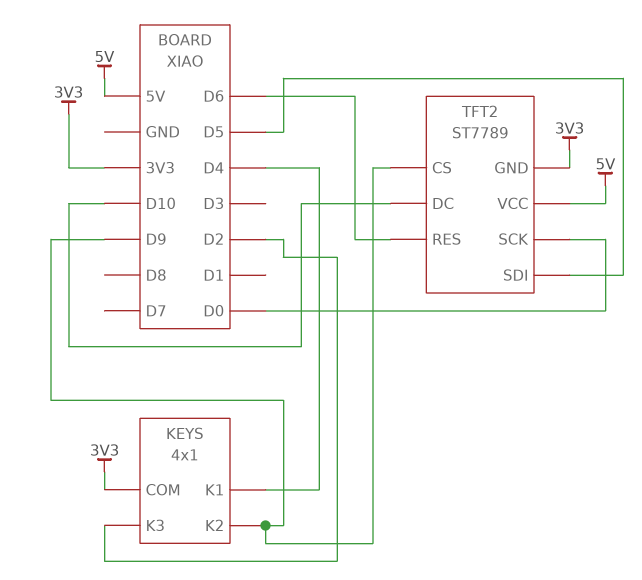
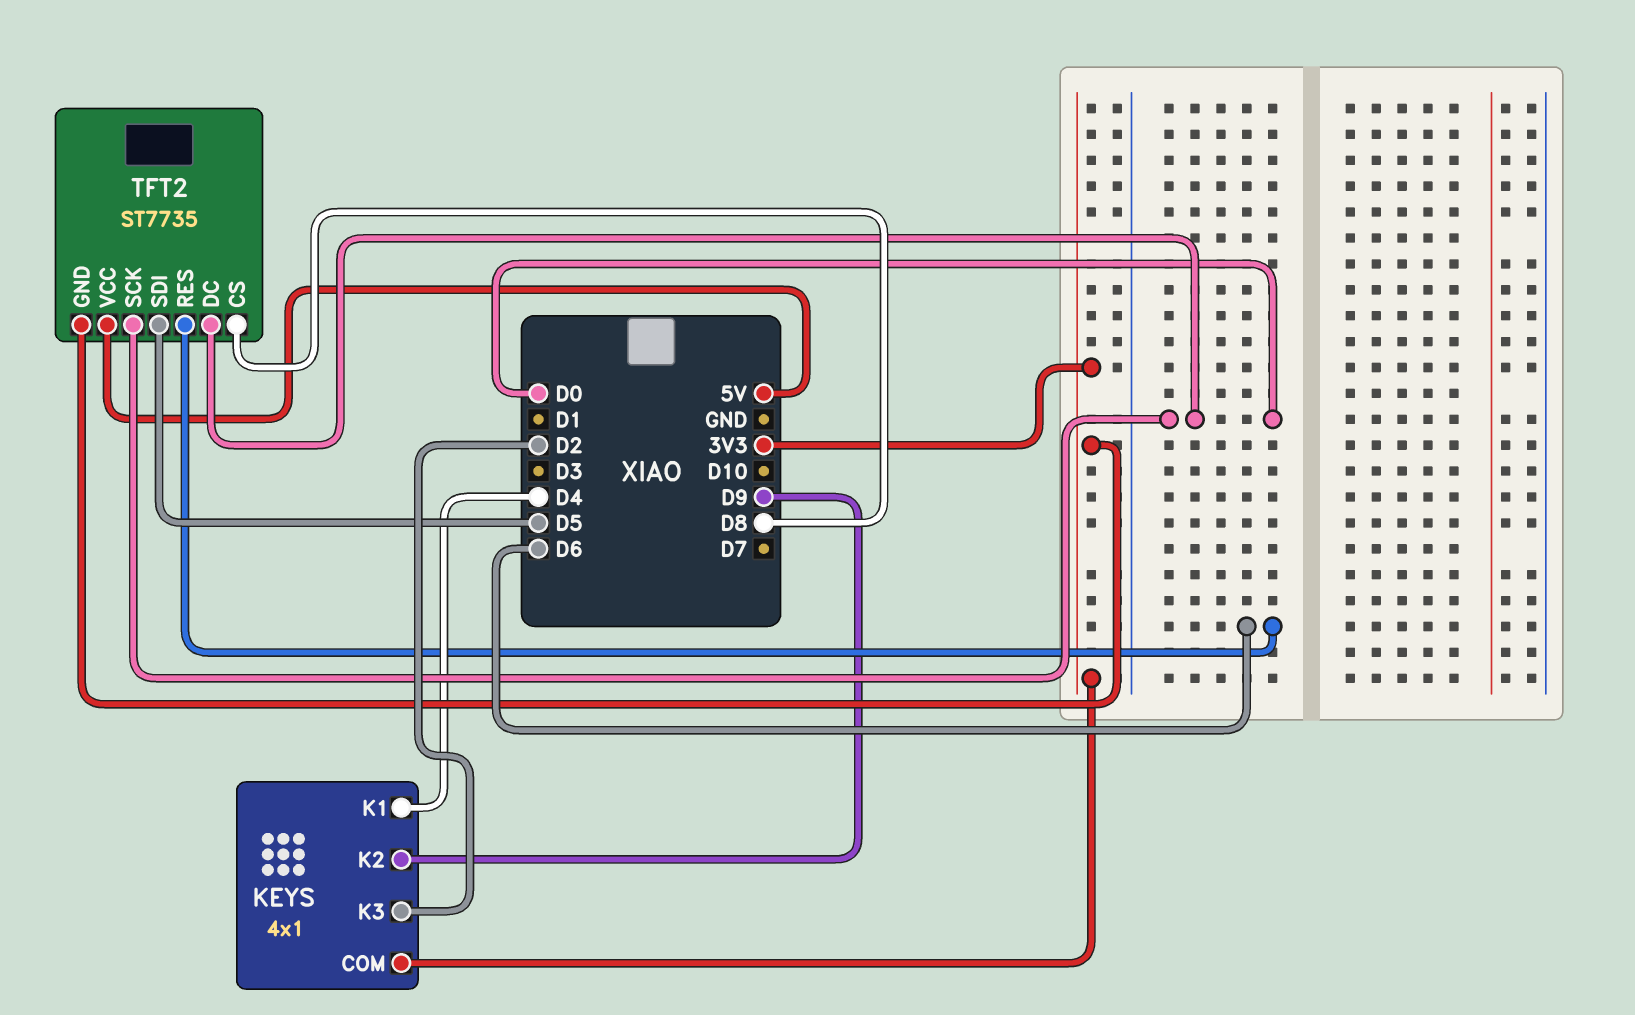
TFT2: ST7789 -> ST7735
TFT2 pin CS: D9 -> D8
TFT2 pin DC: D10 -> D0

